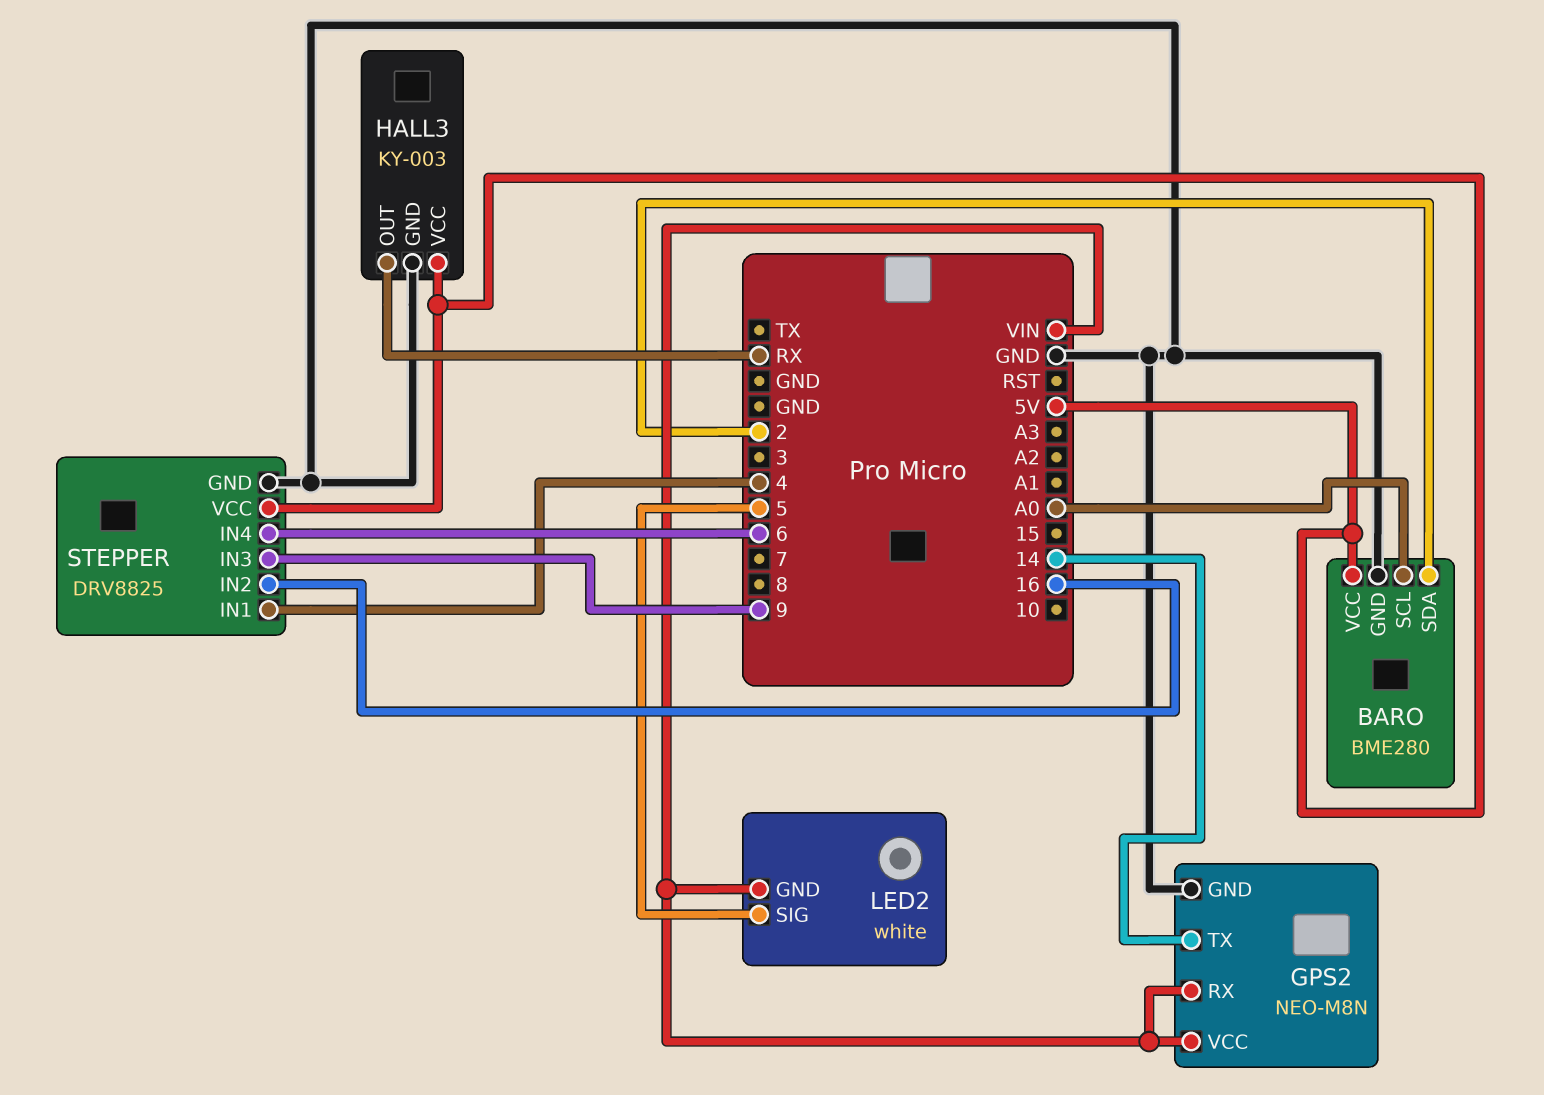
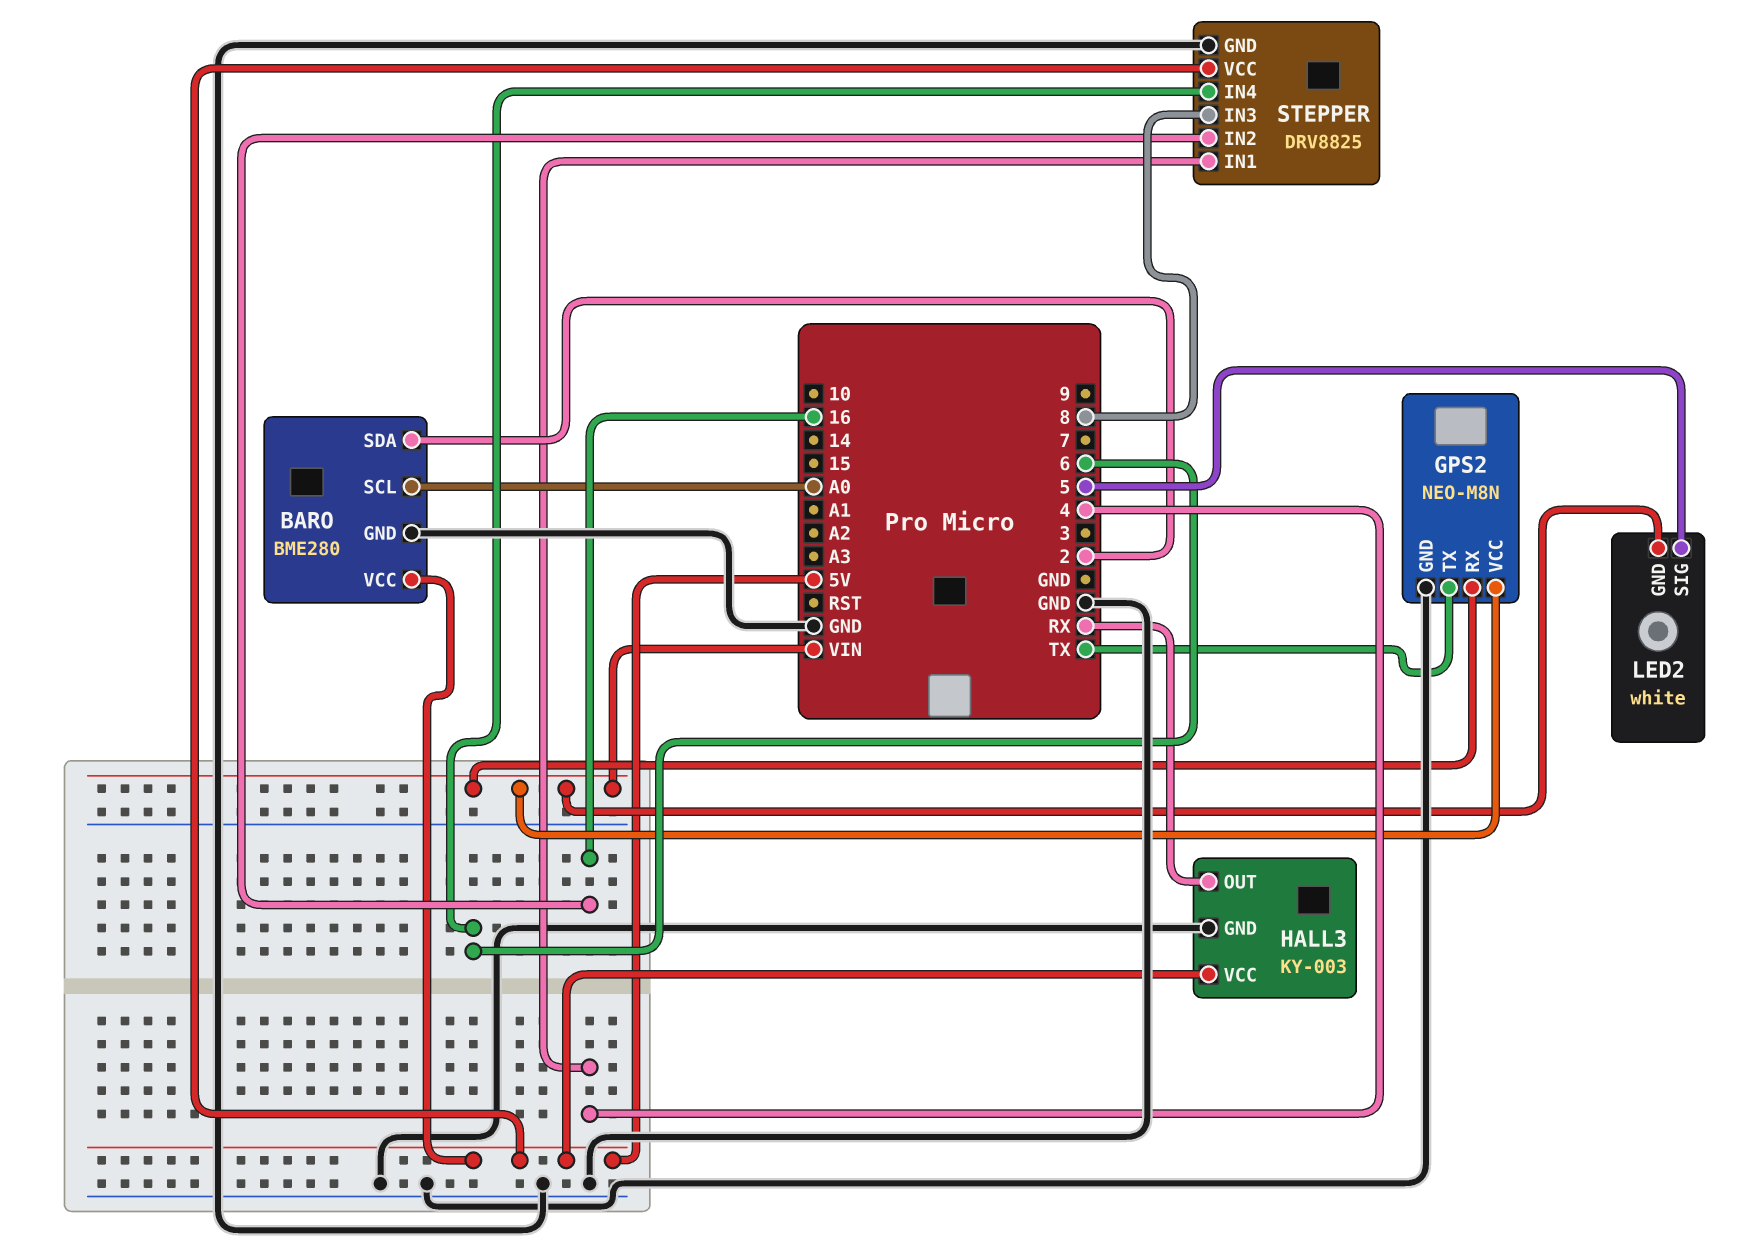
GPS2 pin TX: 14 -> TX
STEPPER pin IN3: 9 -> 8

